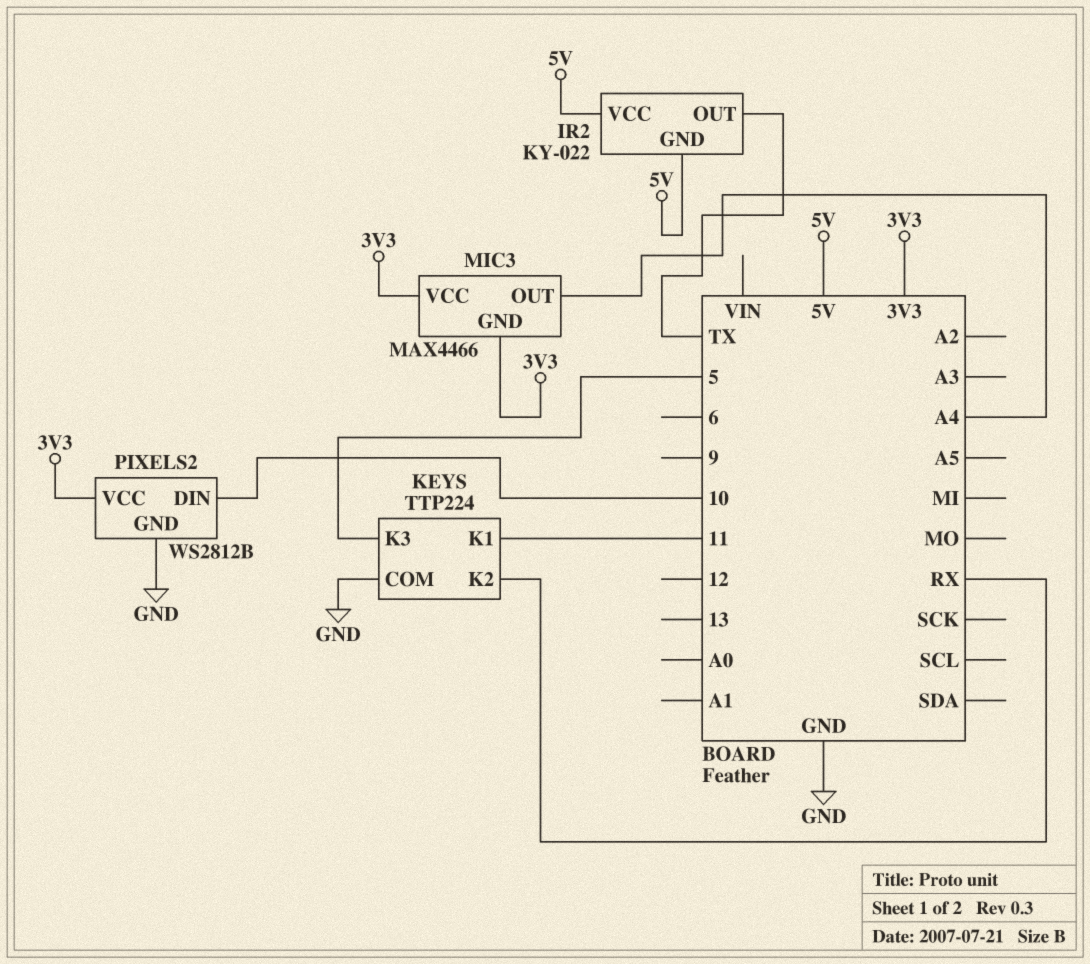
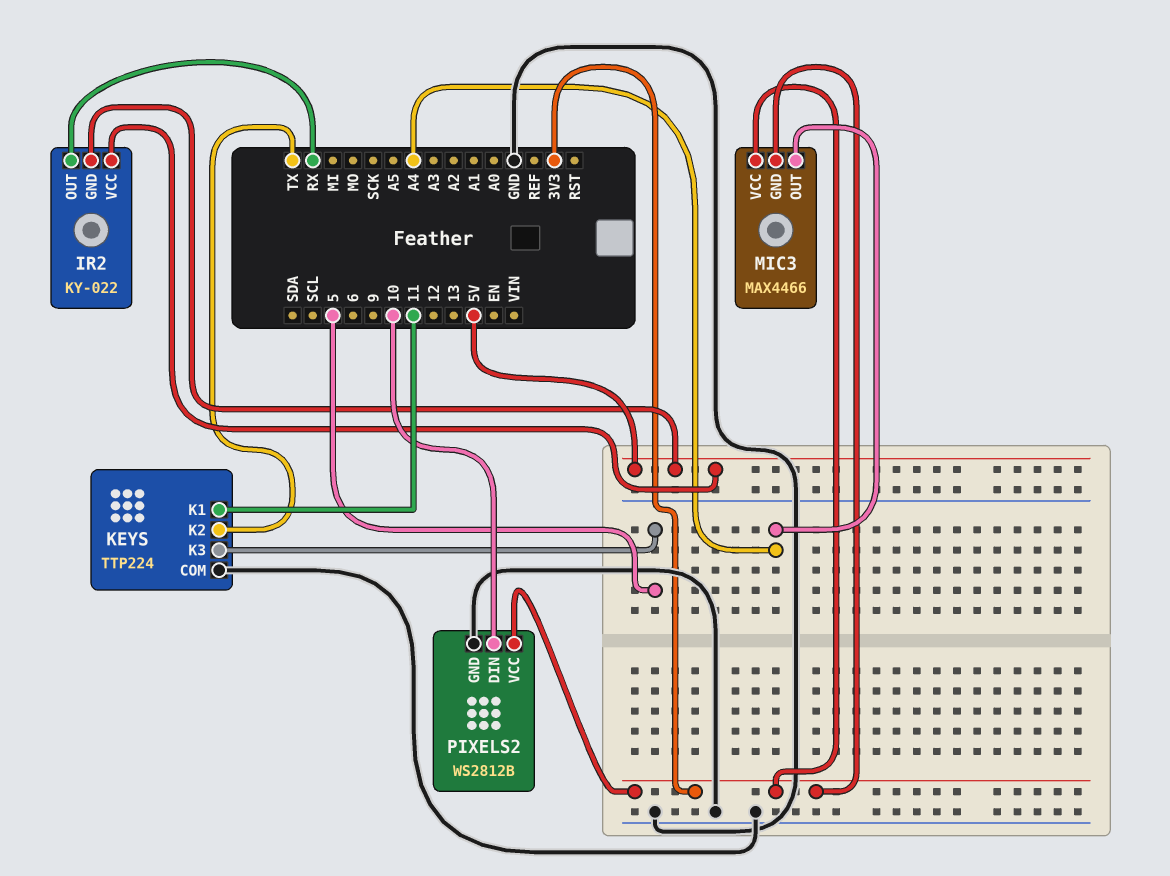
IR2 pin OUT: TX -> RX
KEYS pin K2: RX -> TX

